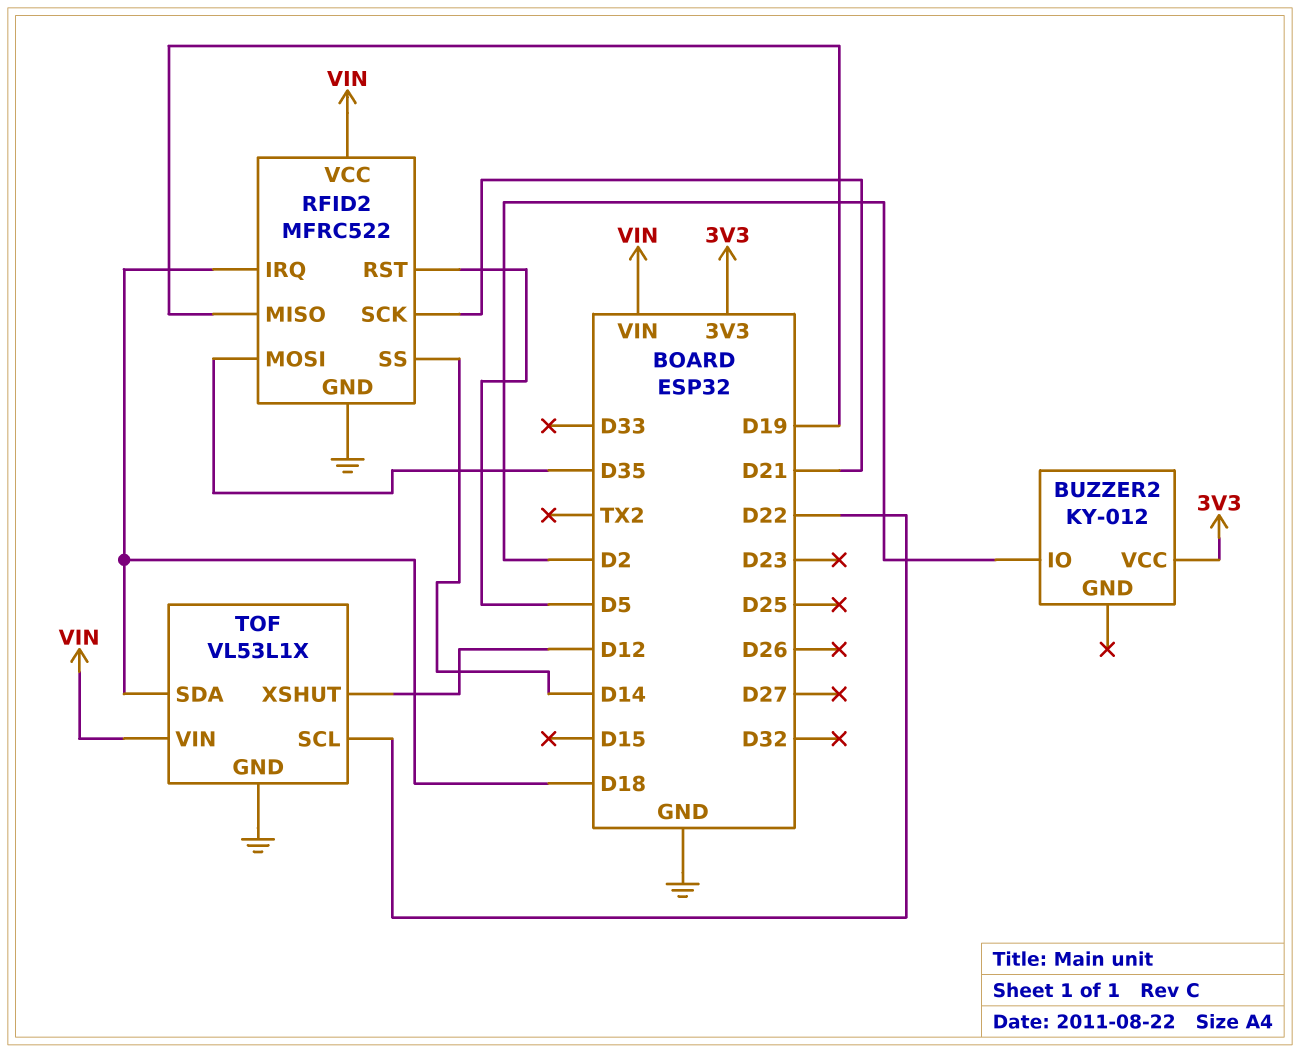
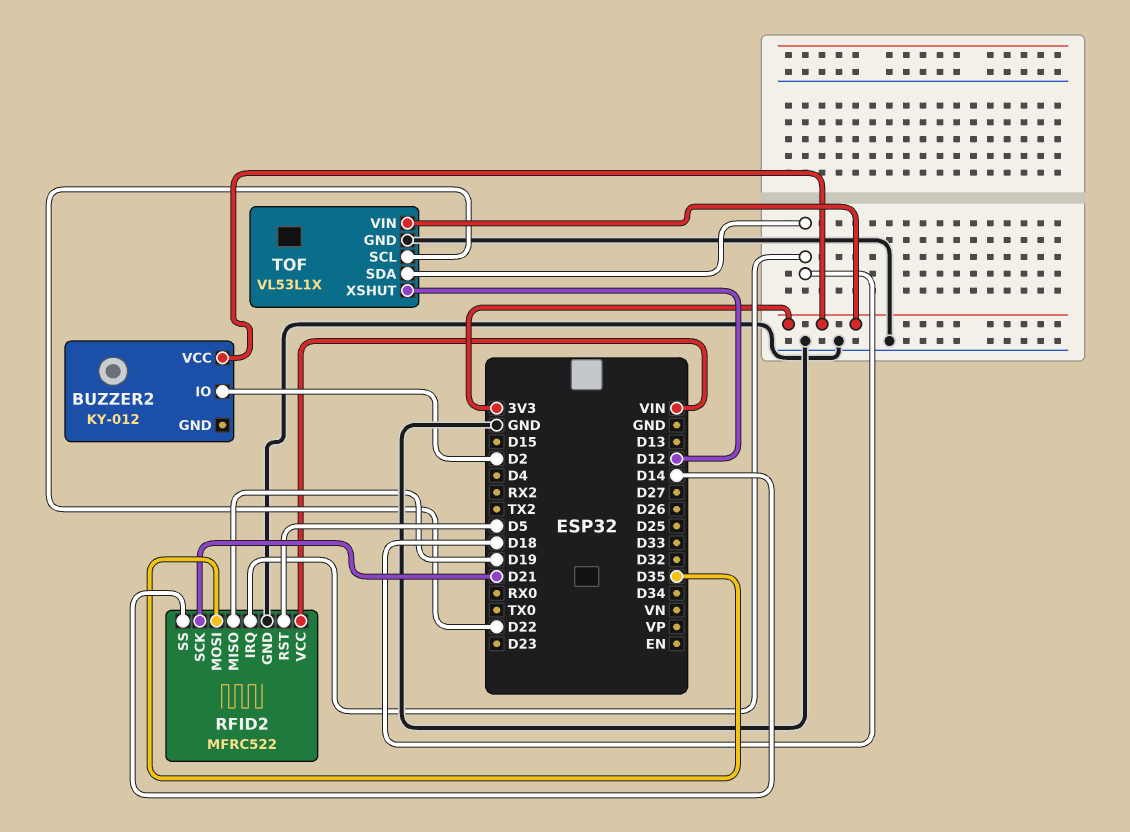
TOF pin VIN: VIN -> 3V3

